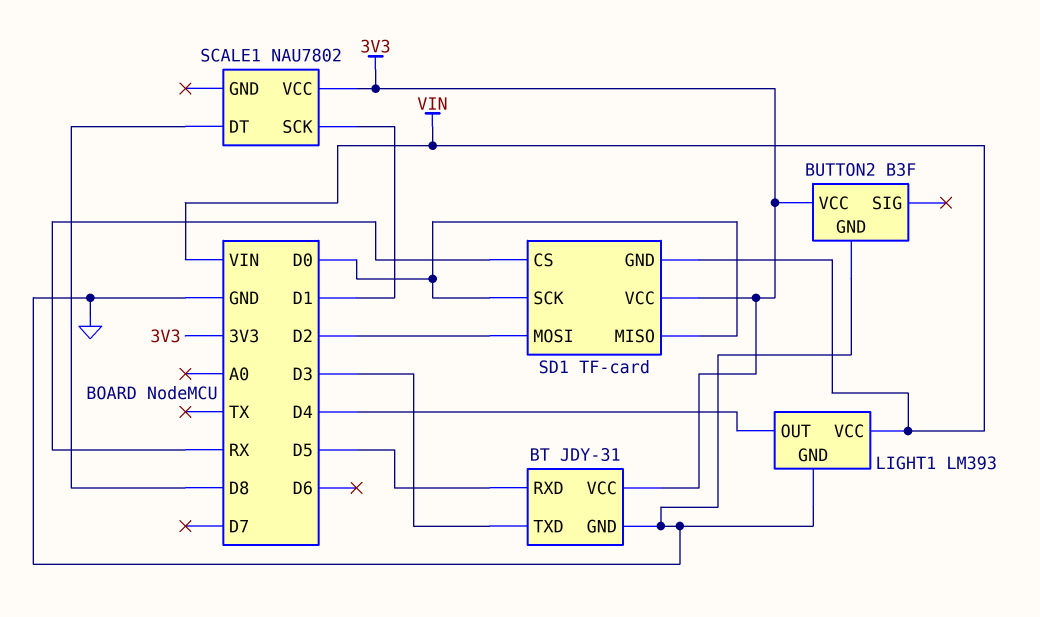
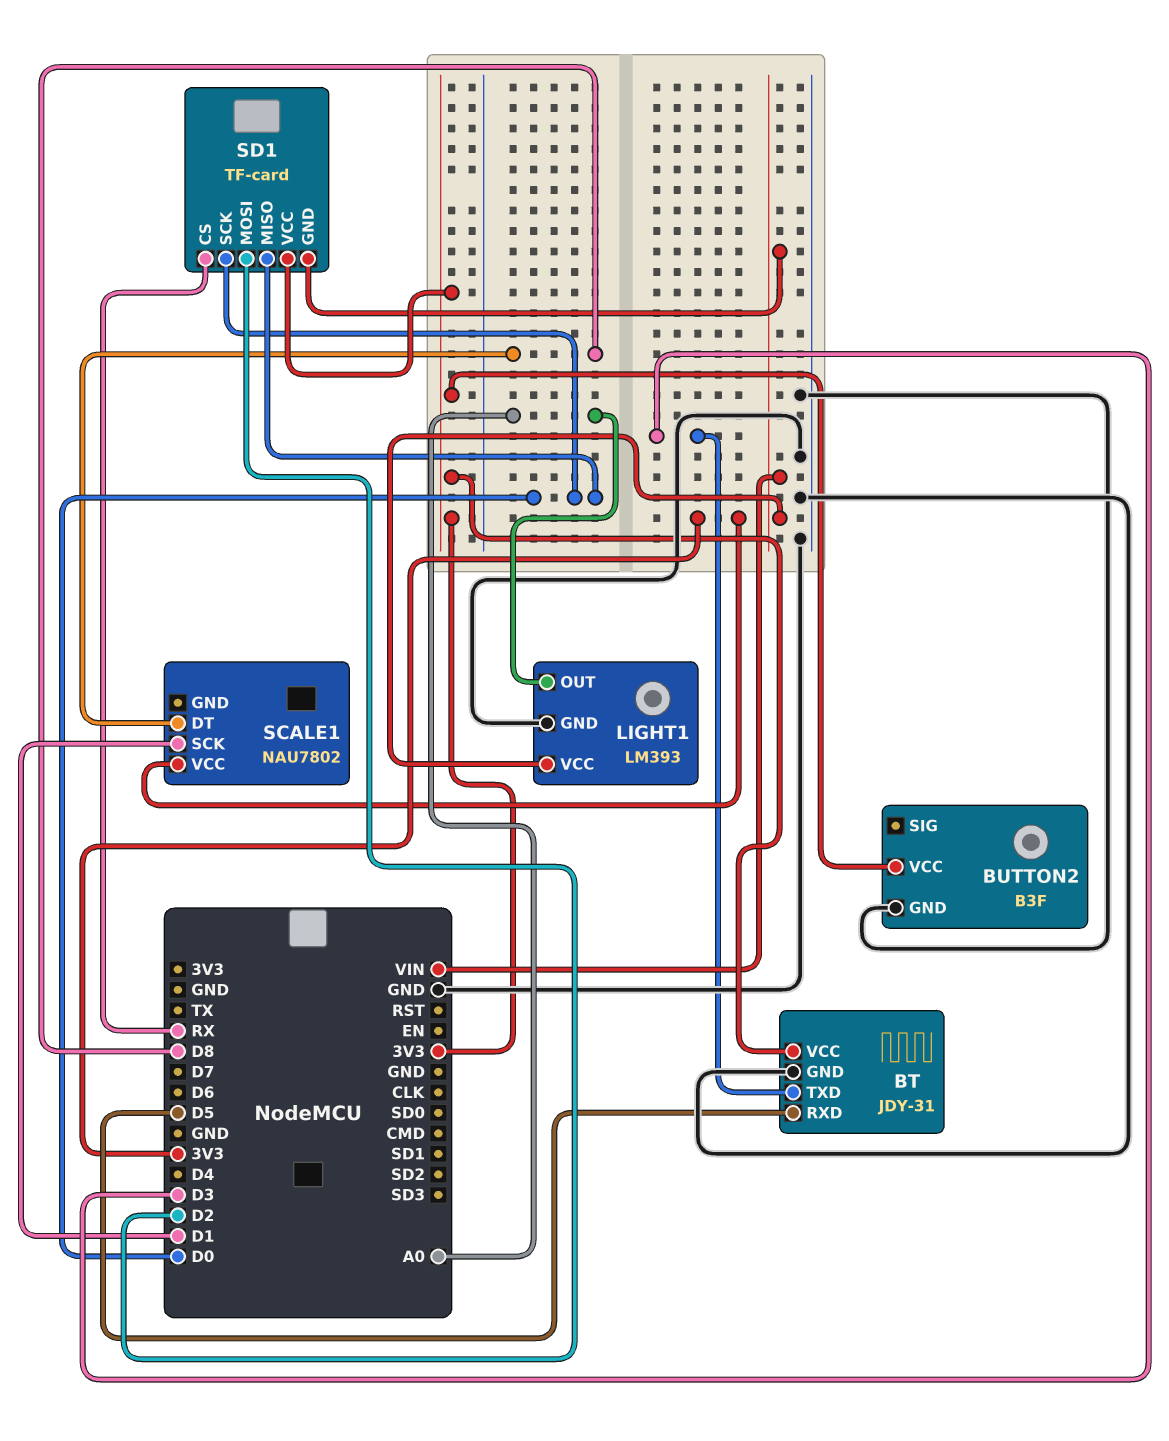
LIGHT1 pin OUT: D4 -> A0

